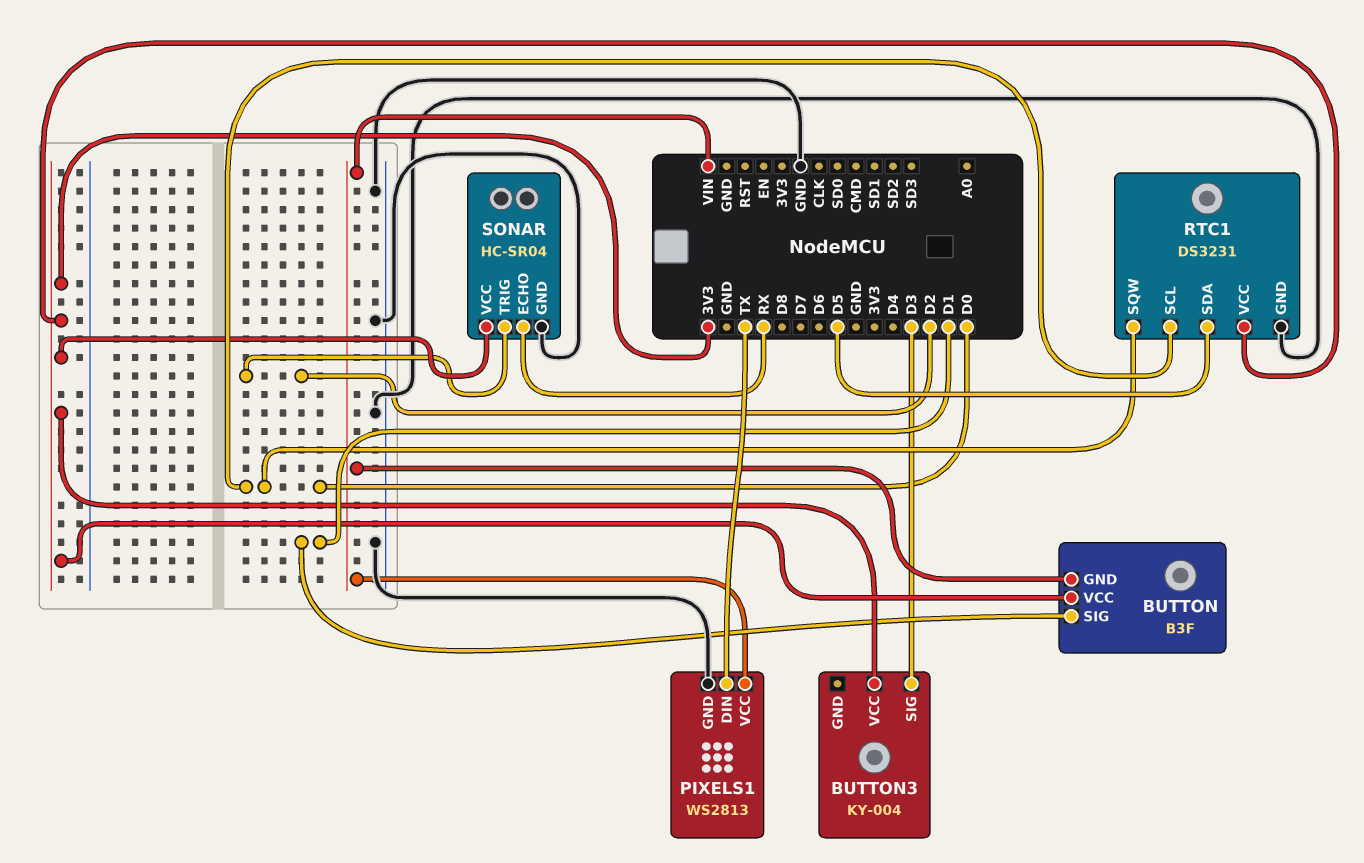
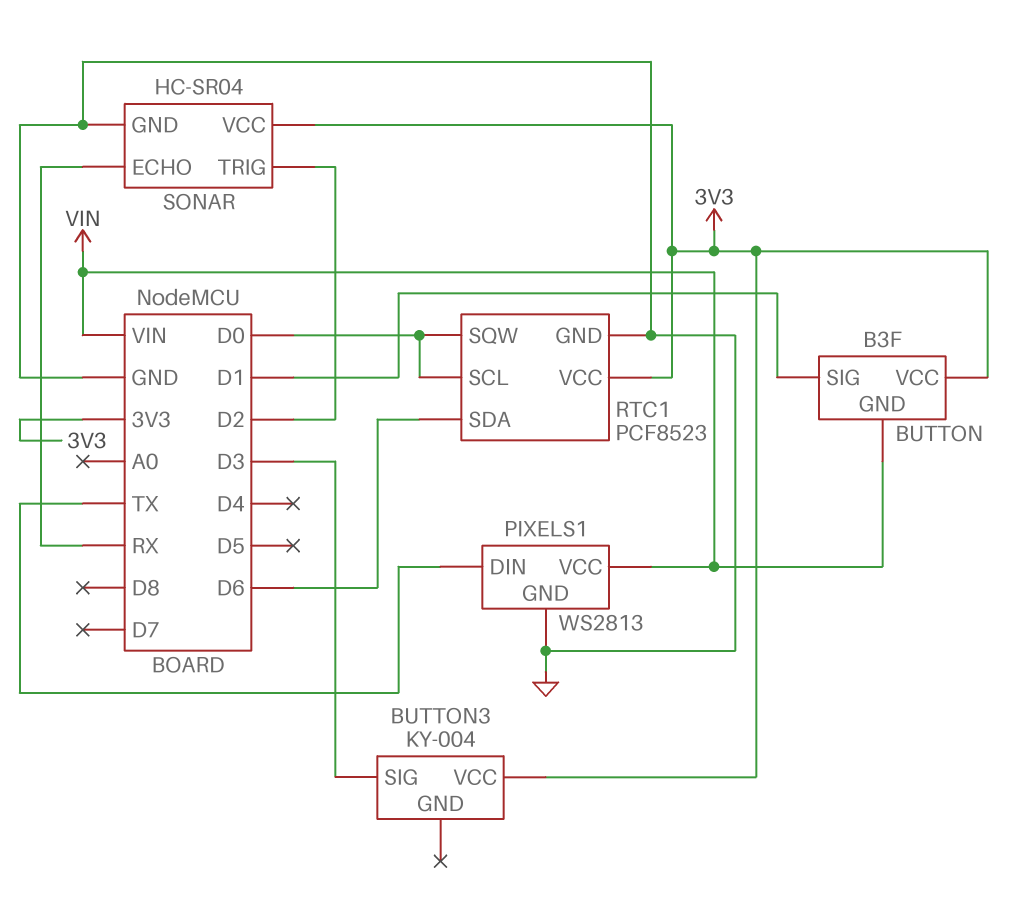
RTC1: DS3231 -> PCF8523
RTC1 pin SDA: D5 -> D6

